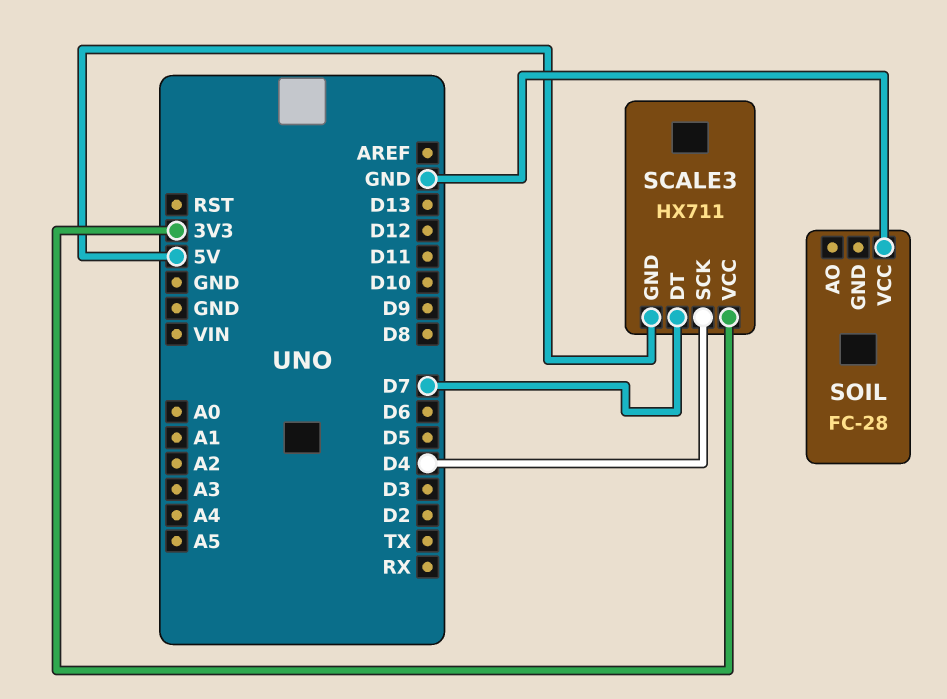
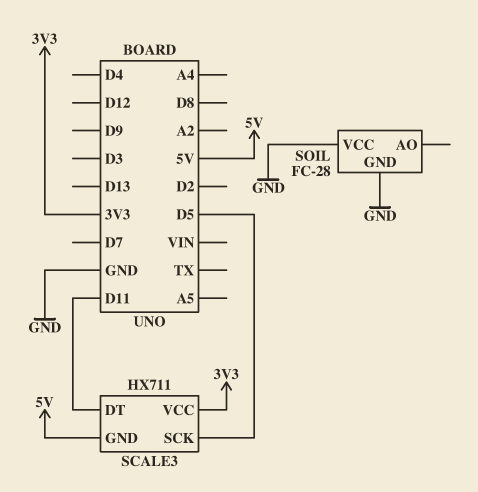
SCALE3 pin DT: D7 -> D11
SCALE3 pin SCK: D4 -> D5
SOIL pin GND: none -> GND

